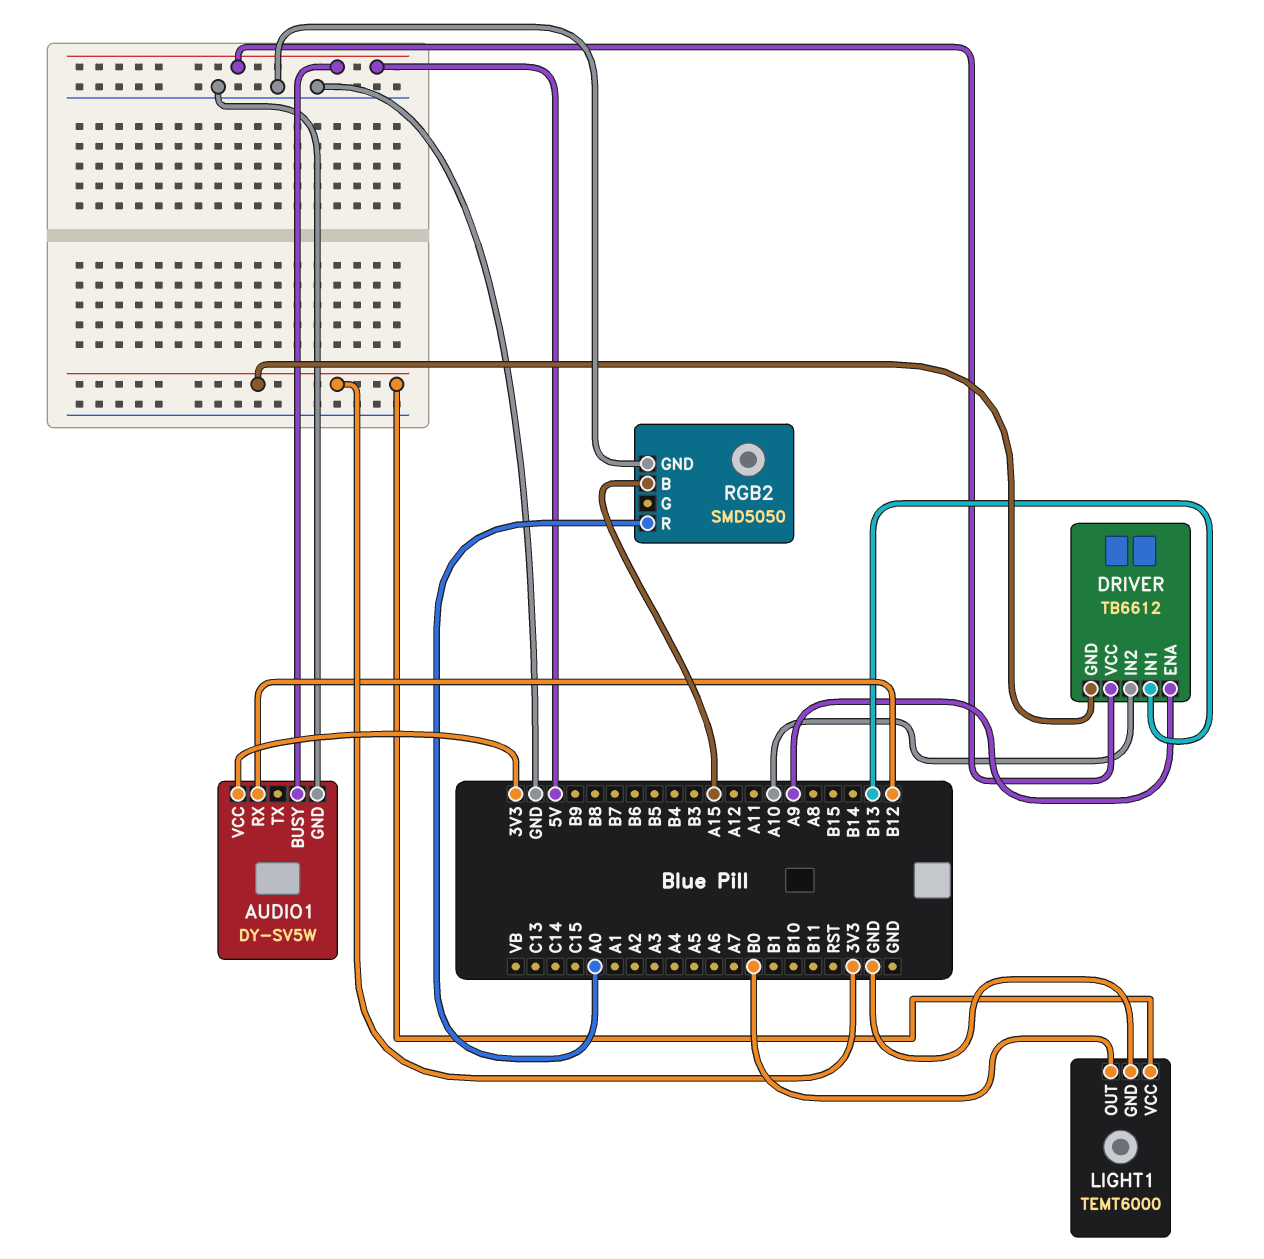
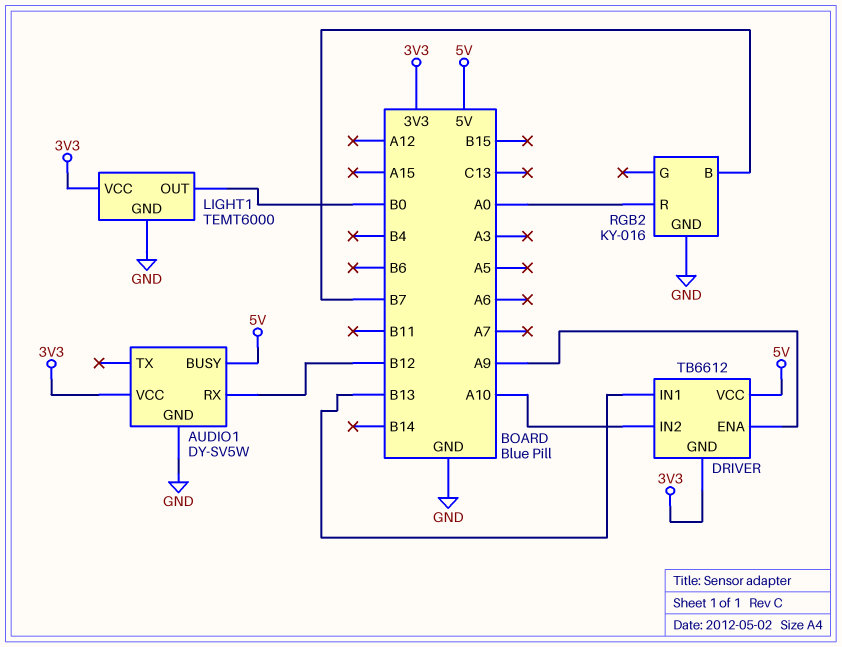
RGB2: SMD5050 -> KY-016
RGB2 pin B: A15 -> B7

